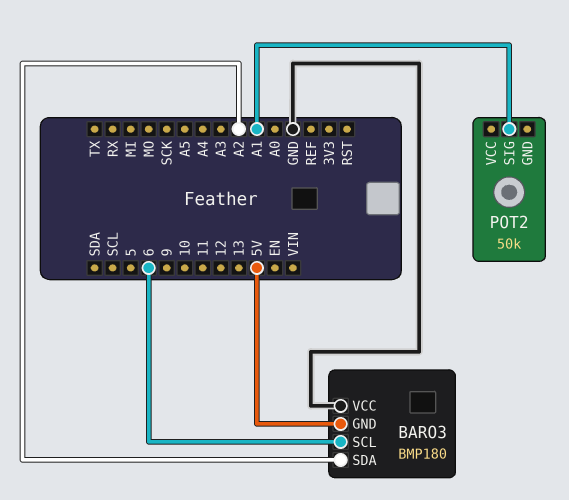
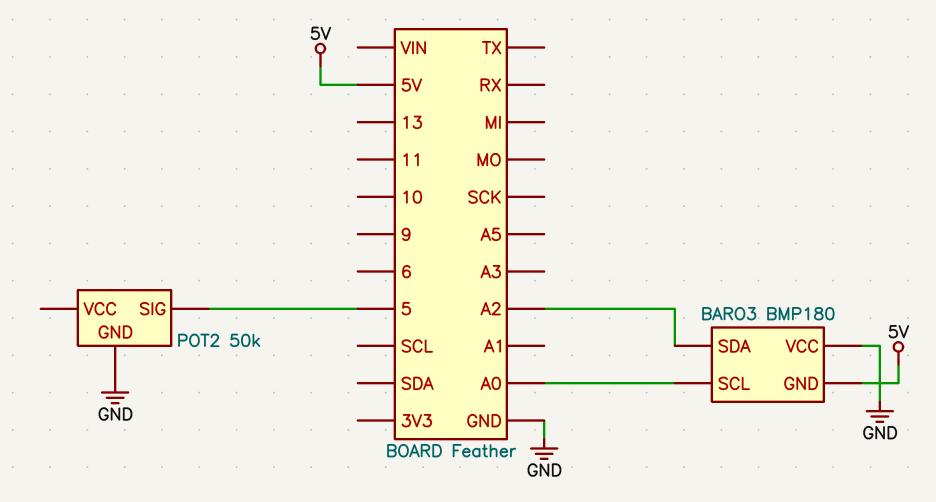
BARO3 pin SCL: 6 -> A0
POT2 pin GND: none -> GND
POT2 pin SIG: A1 -> 5

